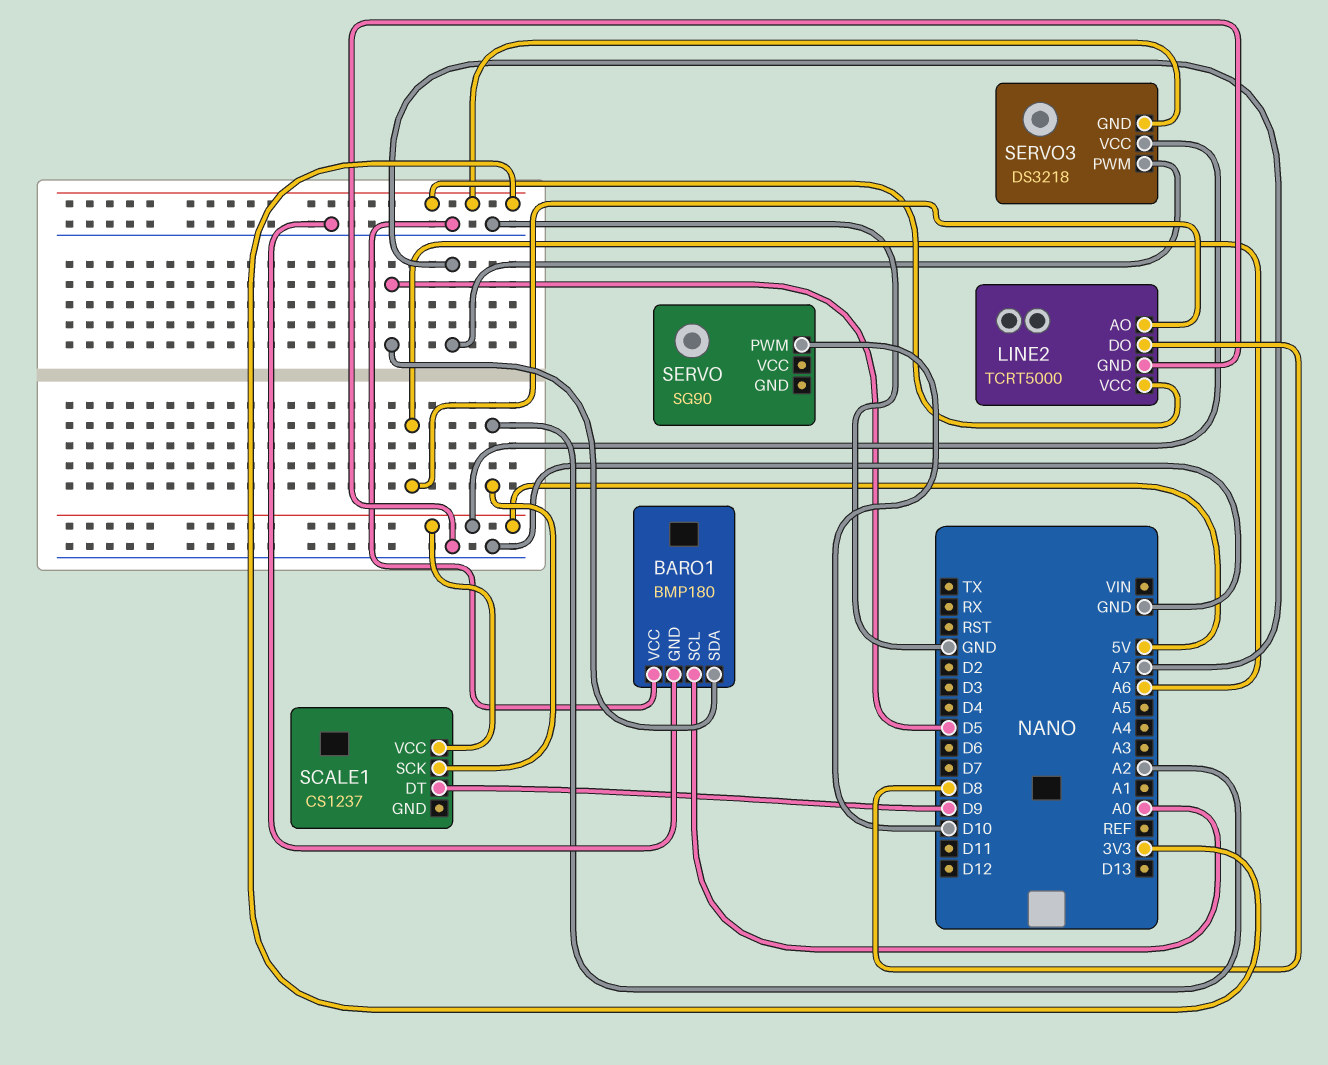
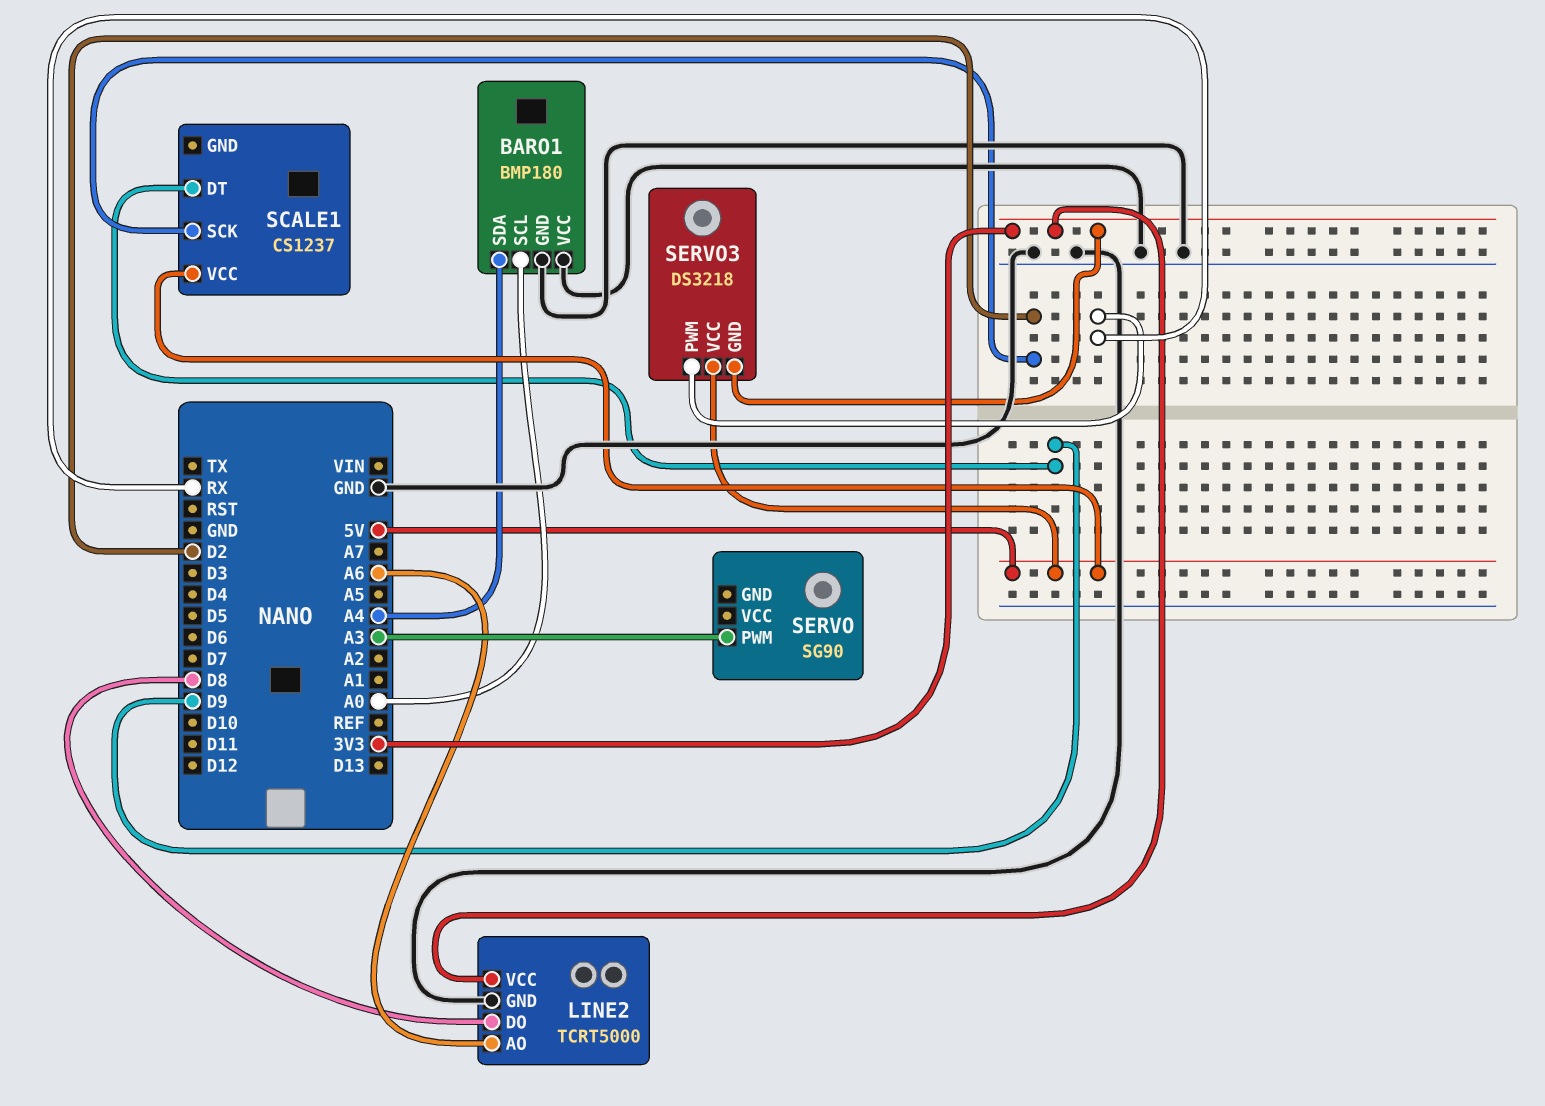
BARO1 pin SDA: D5 -> A4
SCALE1 pin SCK: A2 -> D2
SERVO pin PWM: D10 -> A3
SERVO3 pin PWM: A7 -> RX

